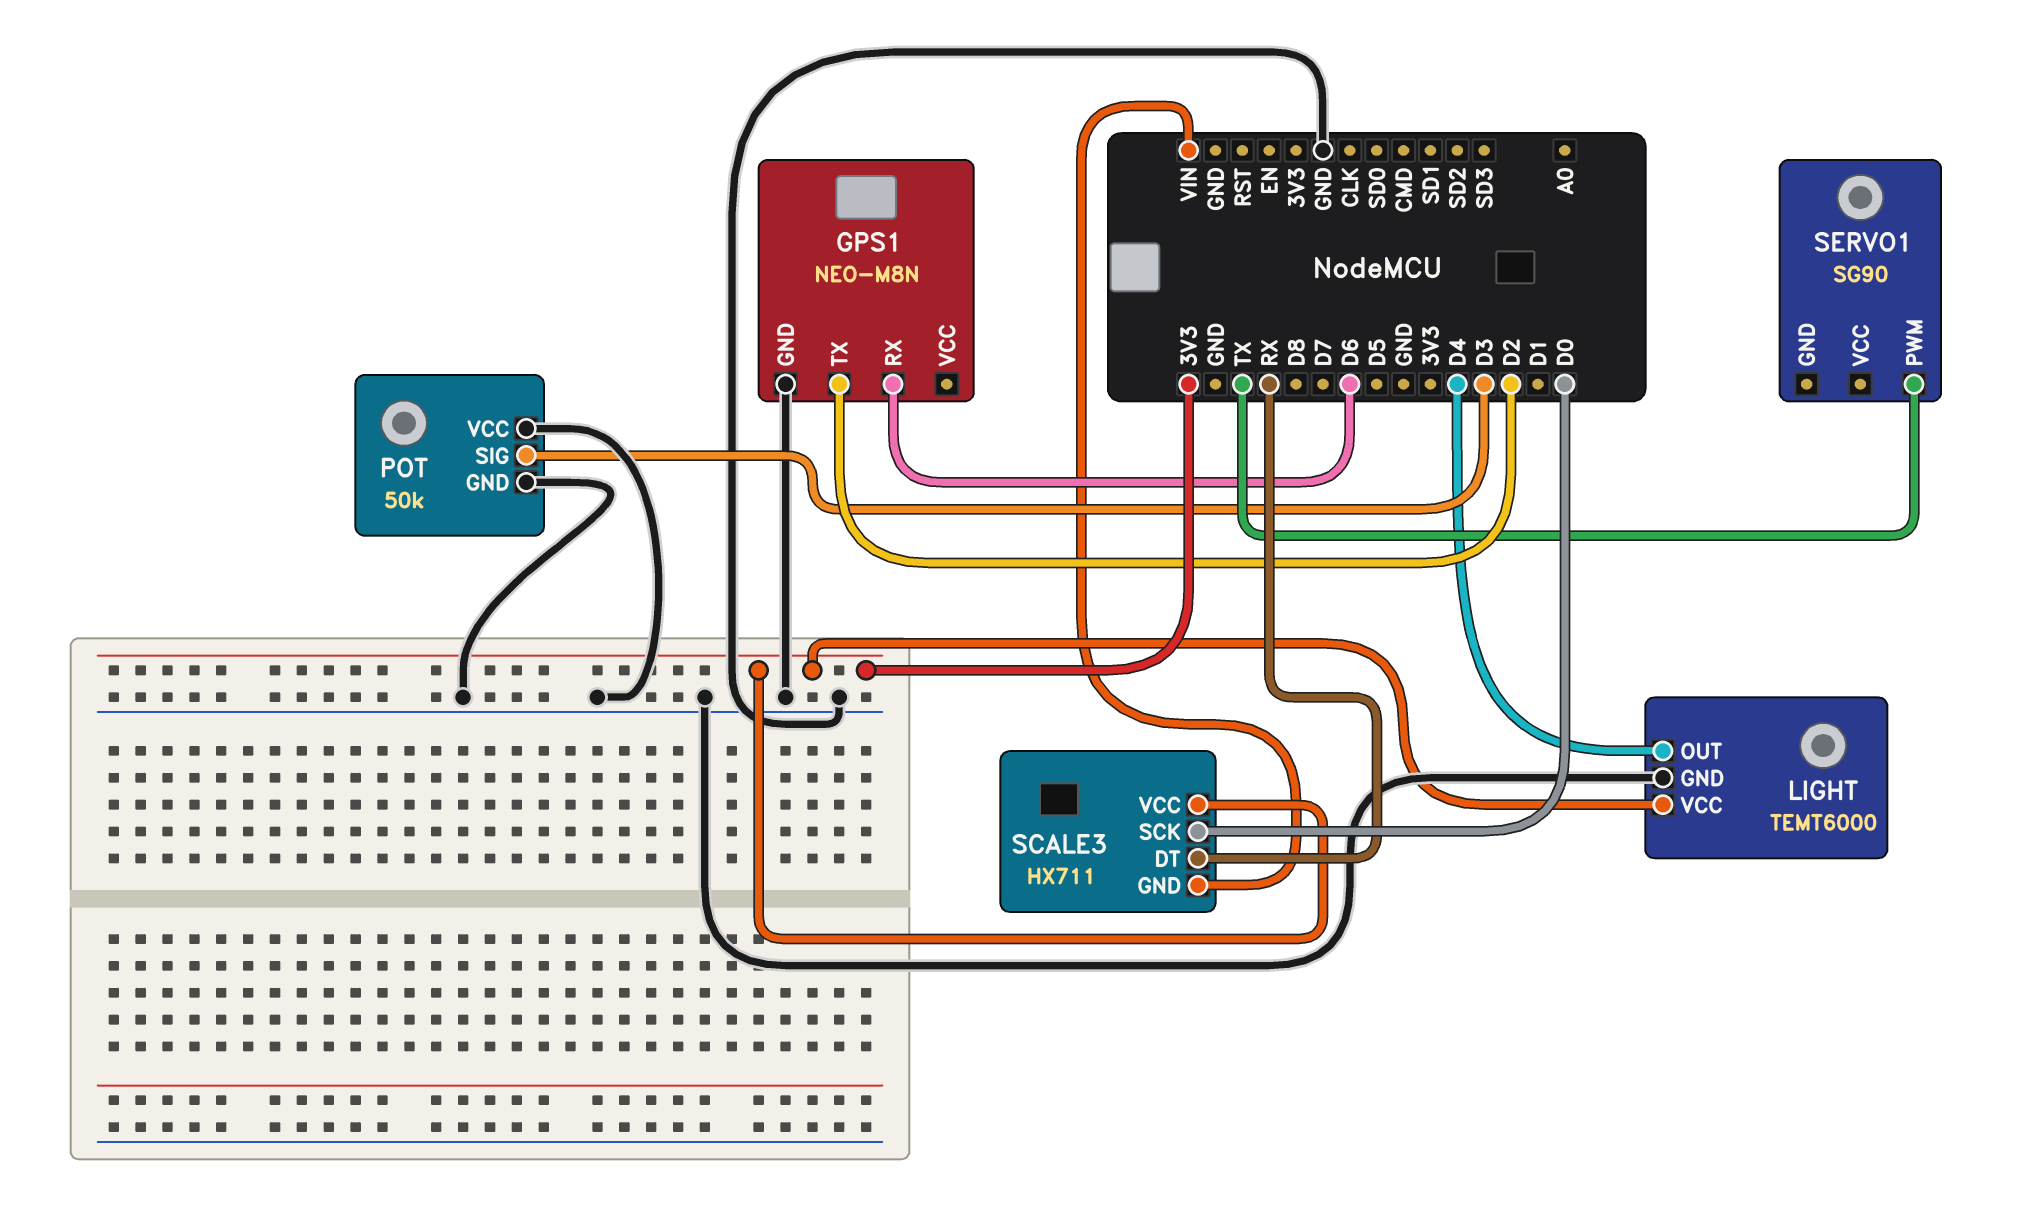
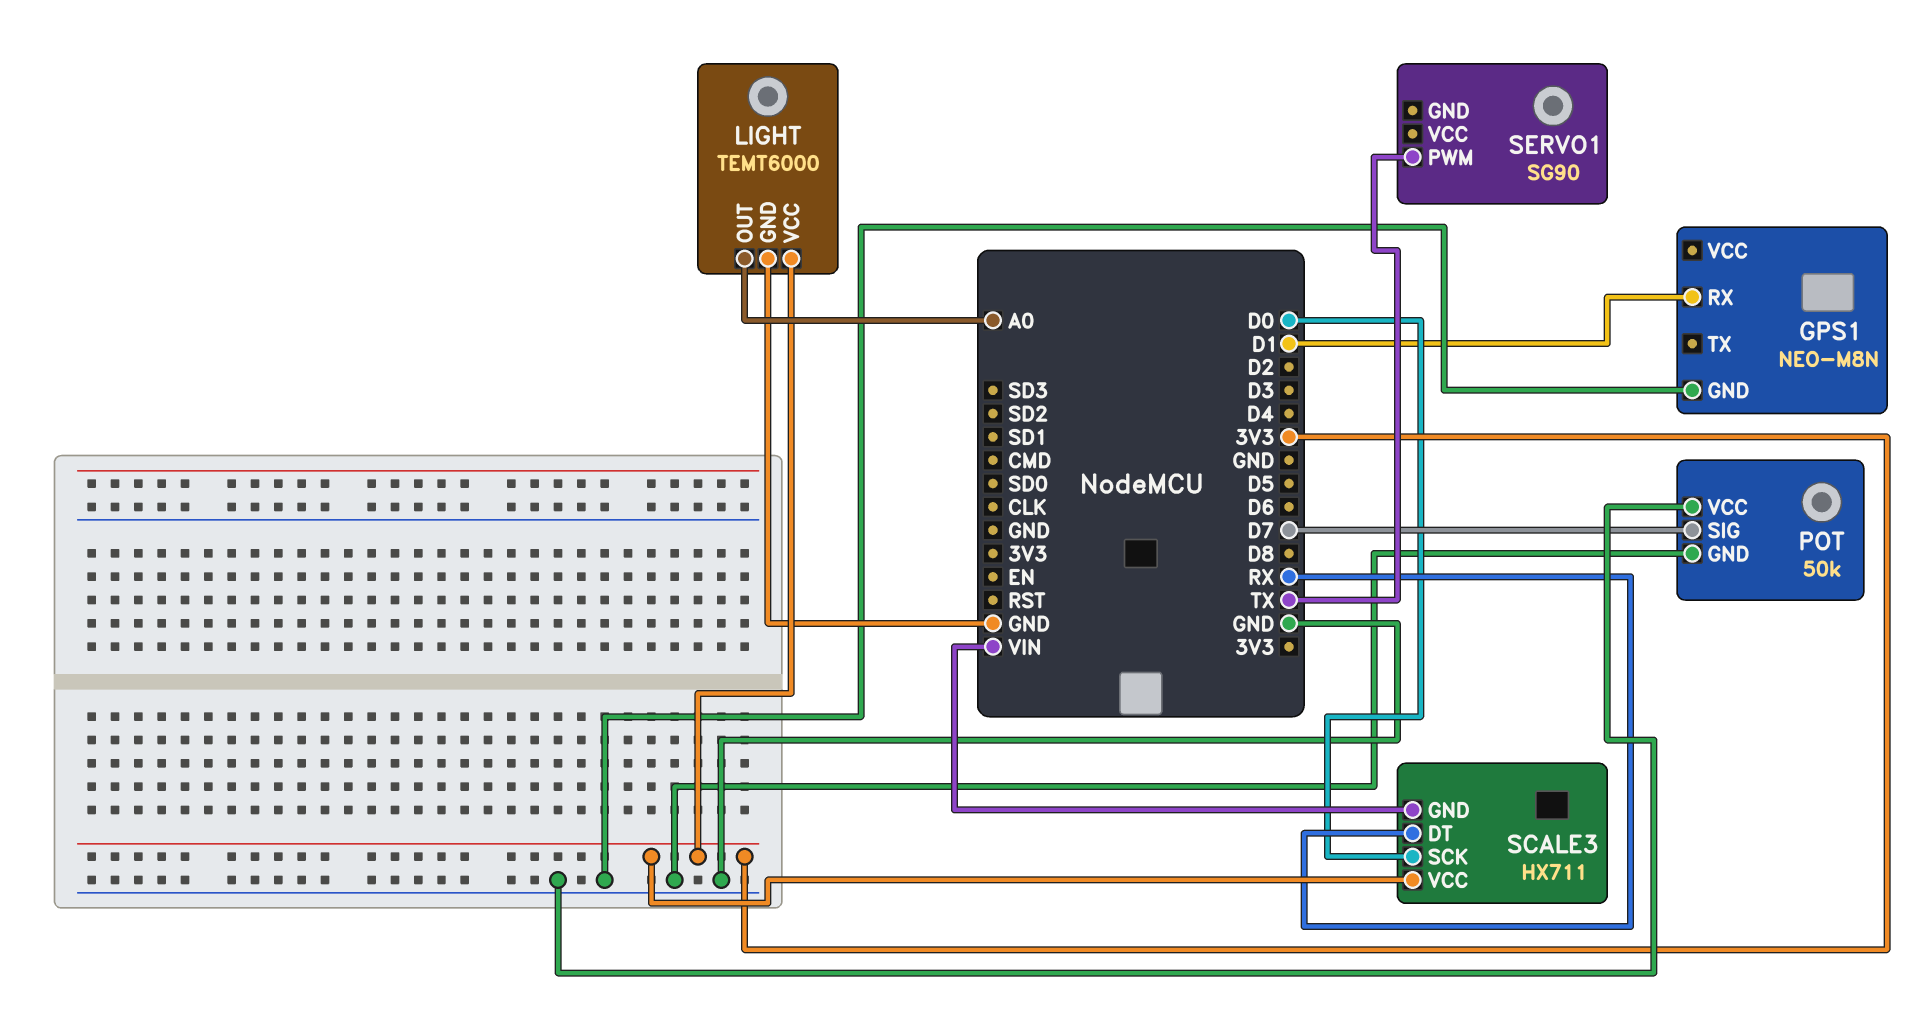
GPS1 pin RX: D6 -> D1
GPS1 pin TX: D2 -> none
LIGHT pin OUT: D4 -> A0
POT pin SIG: D3 -> D7

